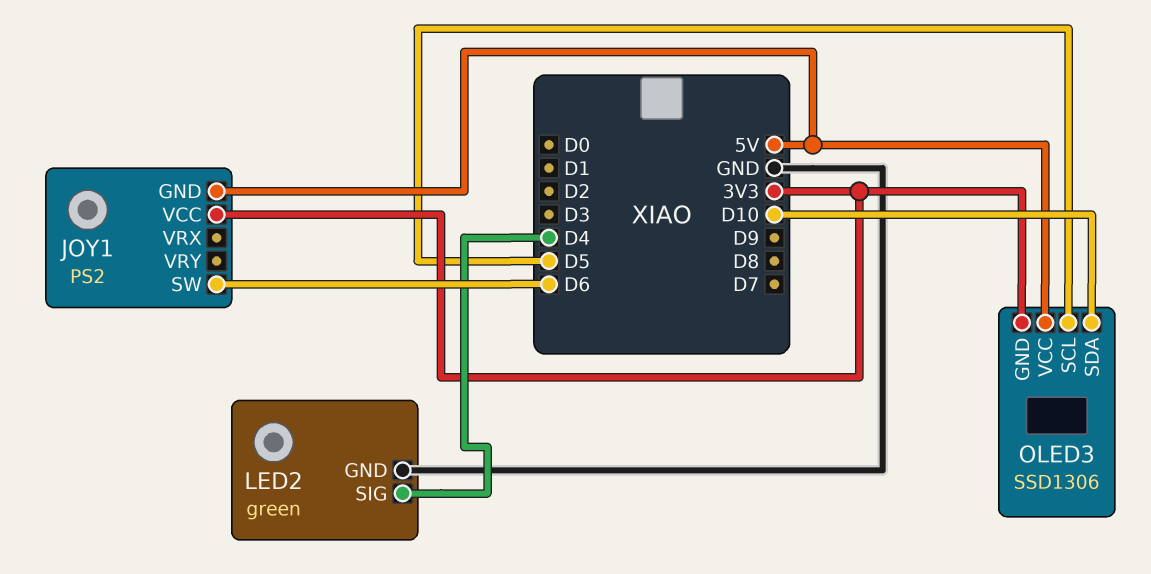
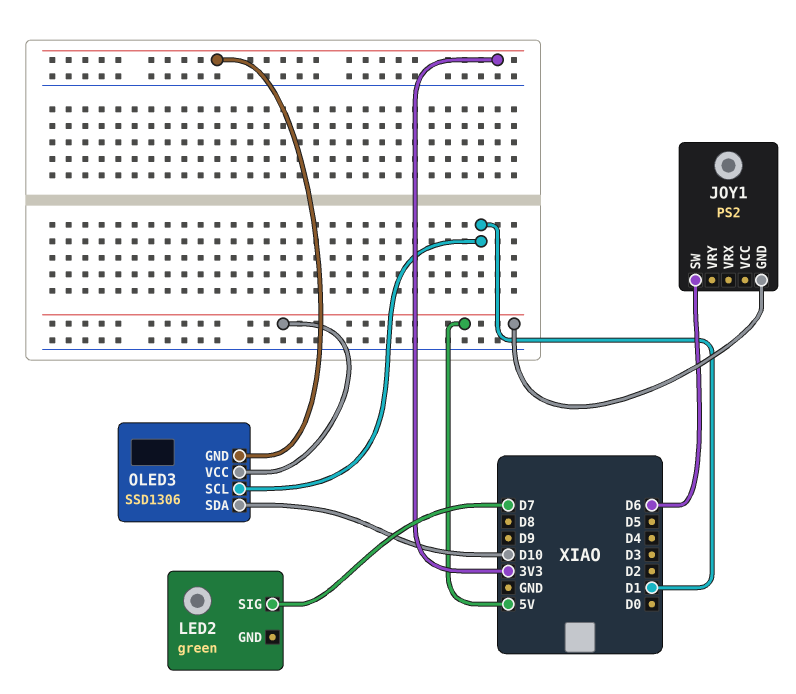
JOY1 pin VCC: 3V3 -> none
LED2 pin GND: GND -> none
LED2 pin SIG: D4 -> D7
OLED3 pin SCL: D5 -> D1

